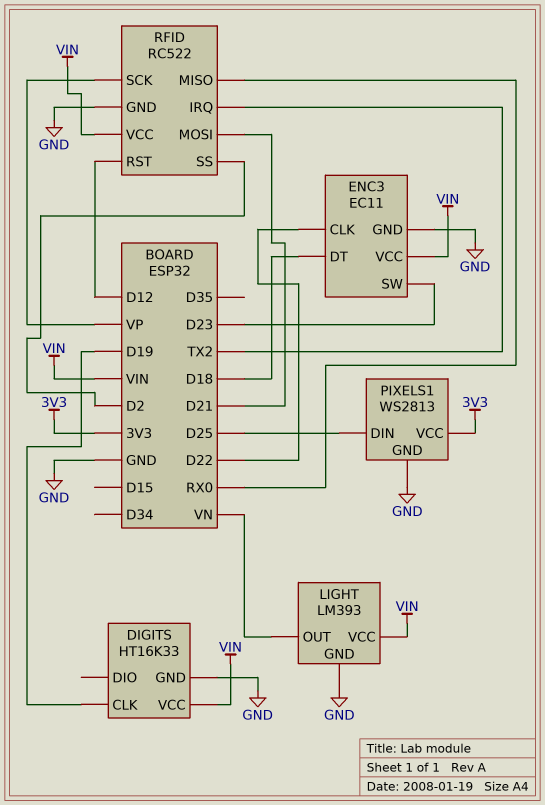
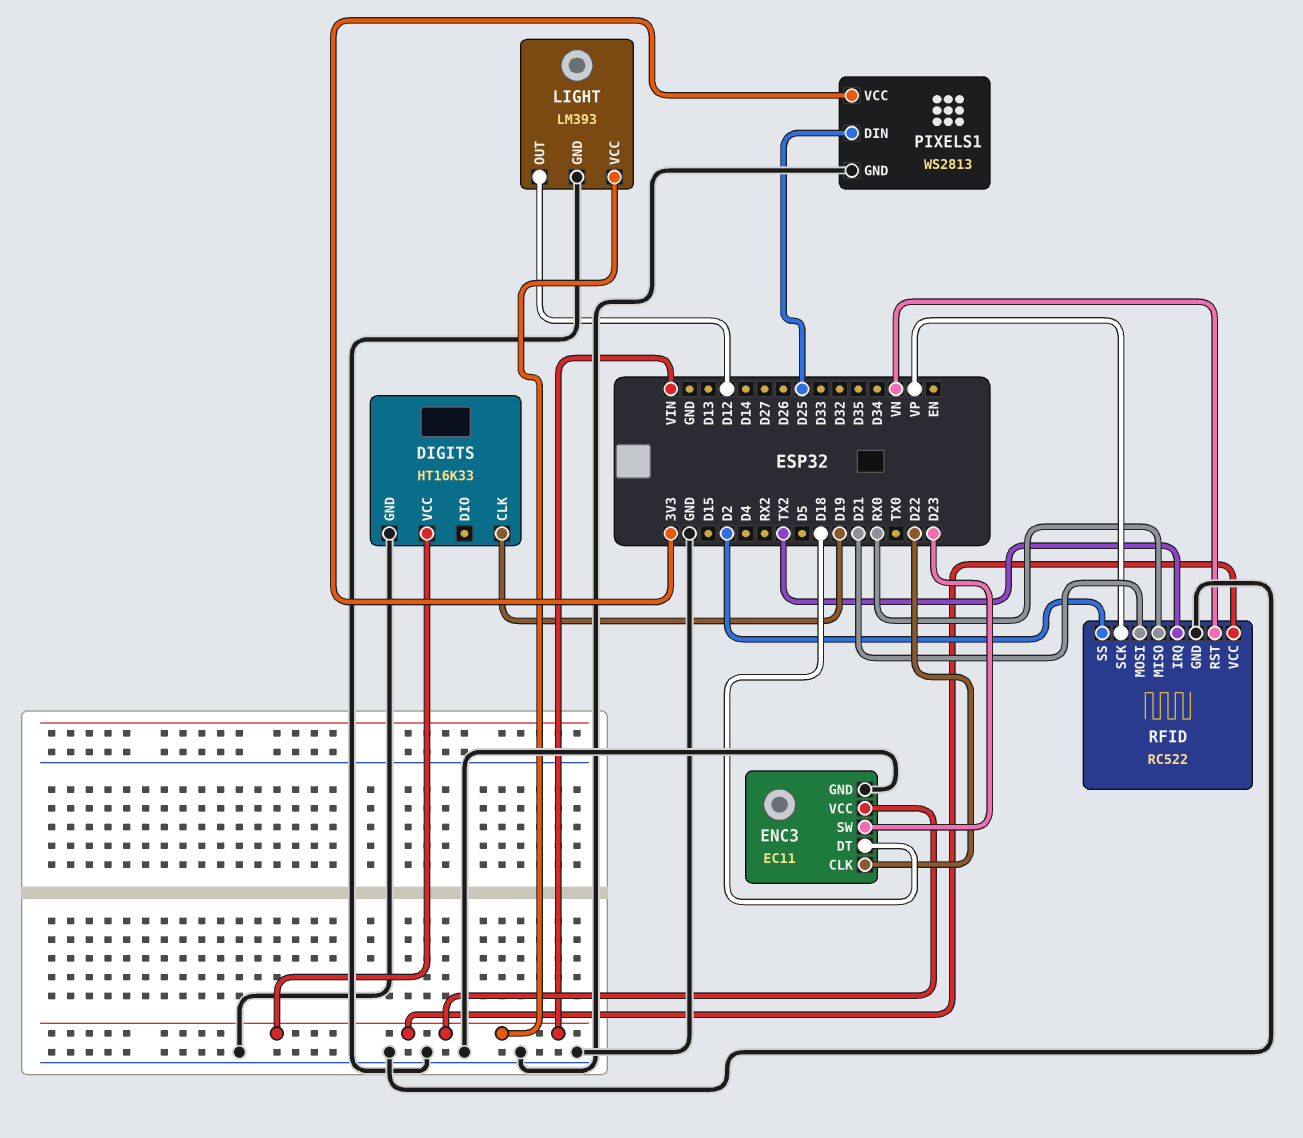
LIGHT pin OUT: VN -> D12
RFID pin RST: D12 -> VN

